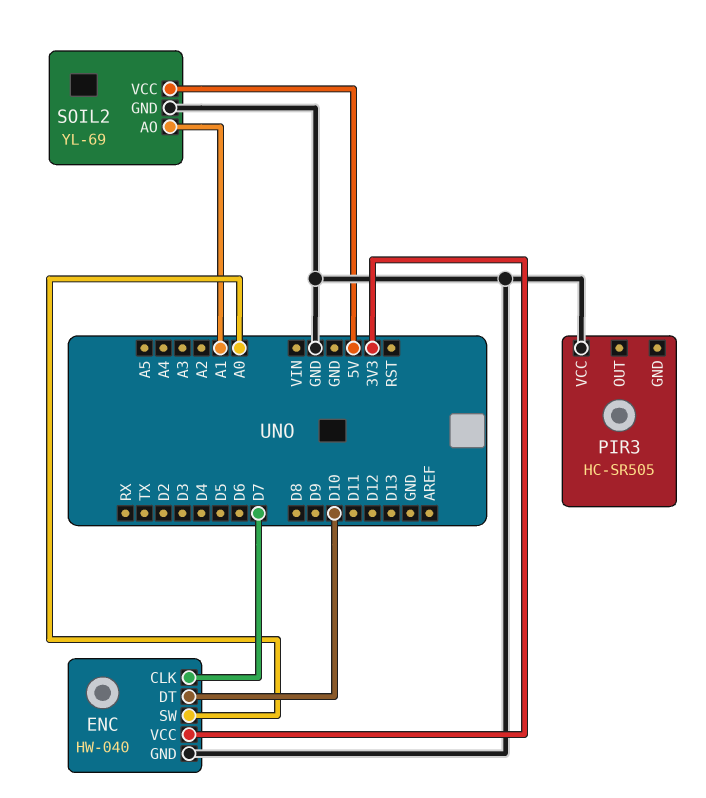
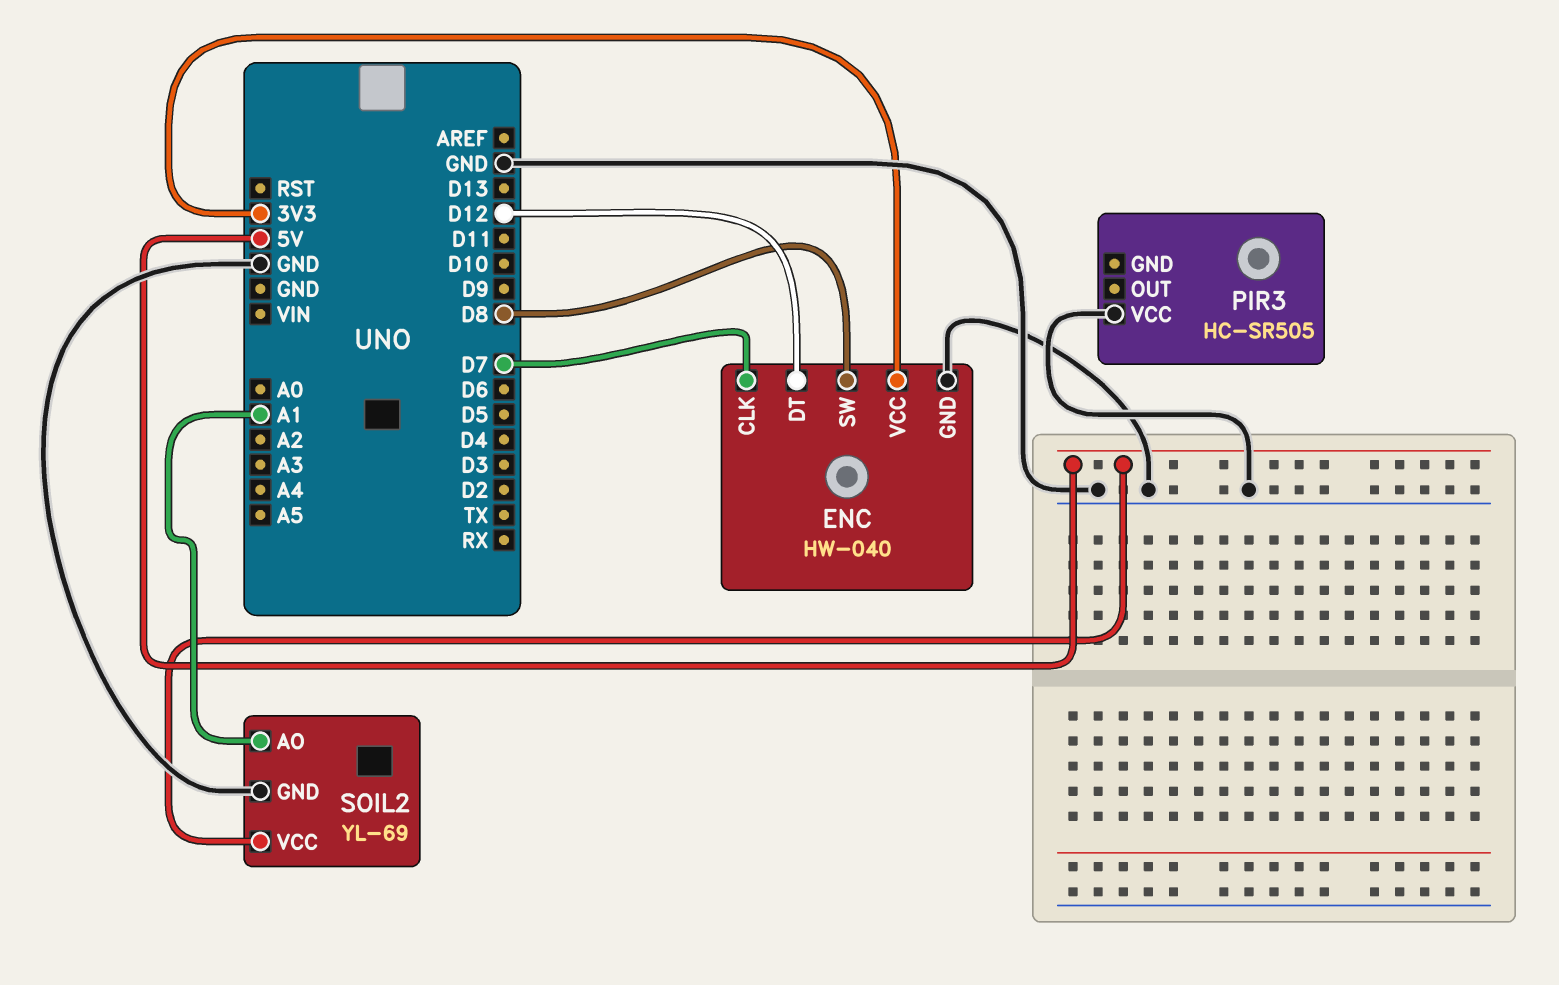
ENC pin DT: D10 -> D12
ENC pin SW: A0 -> D8

